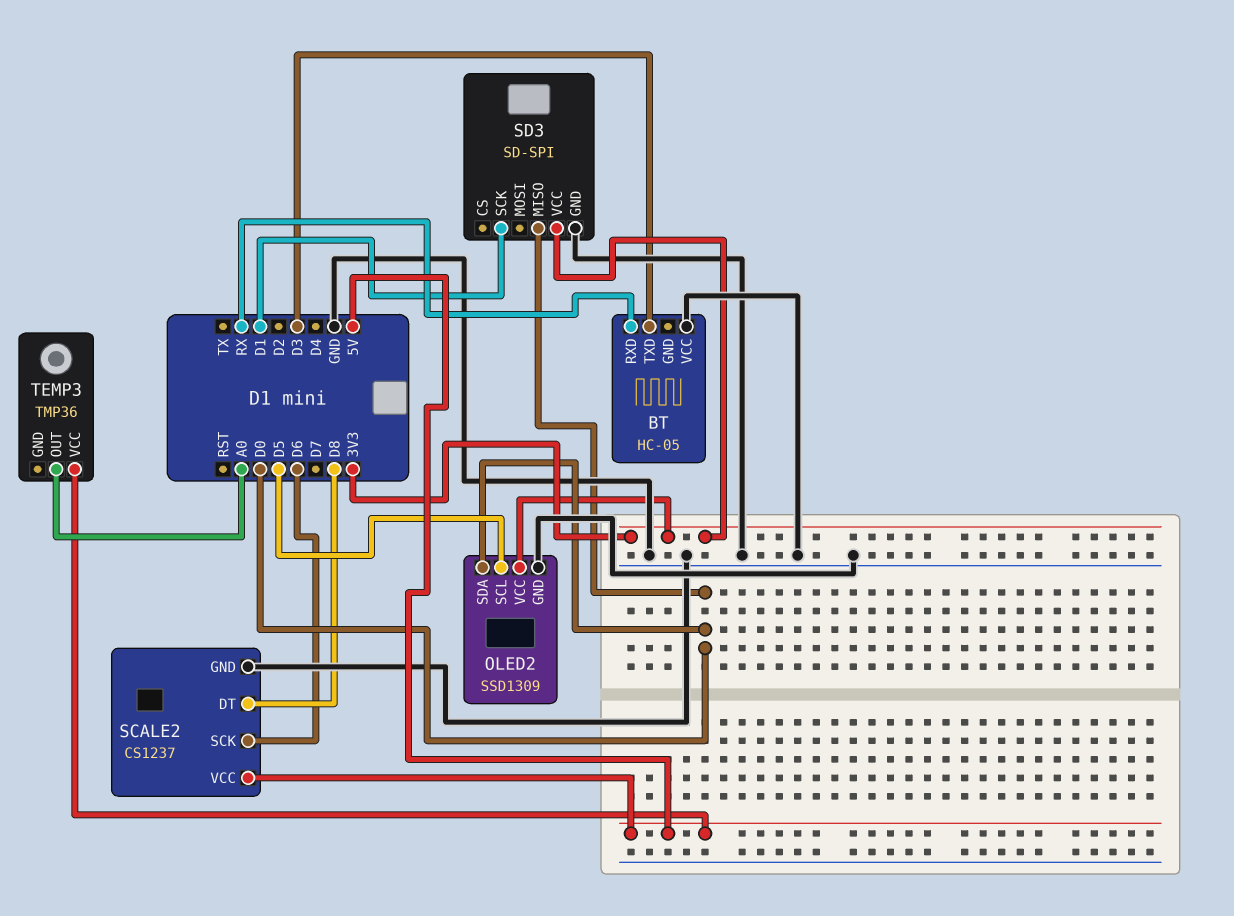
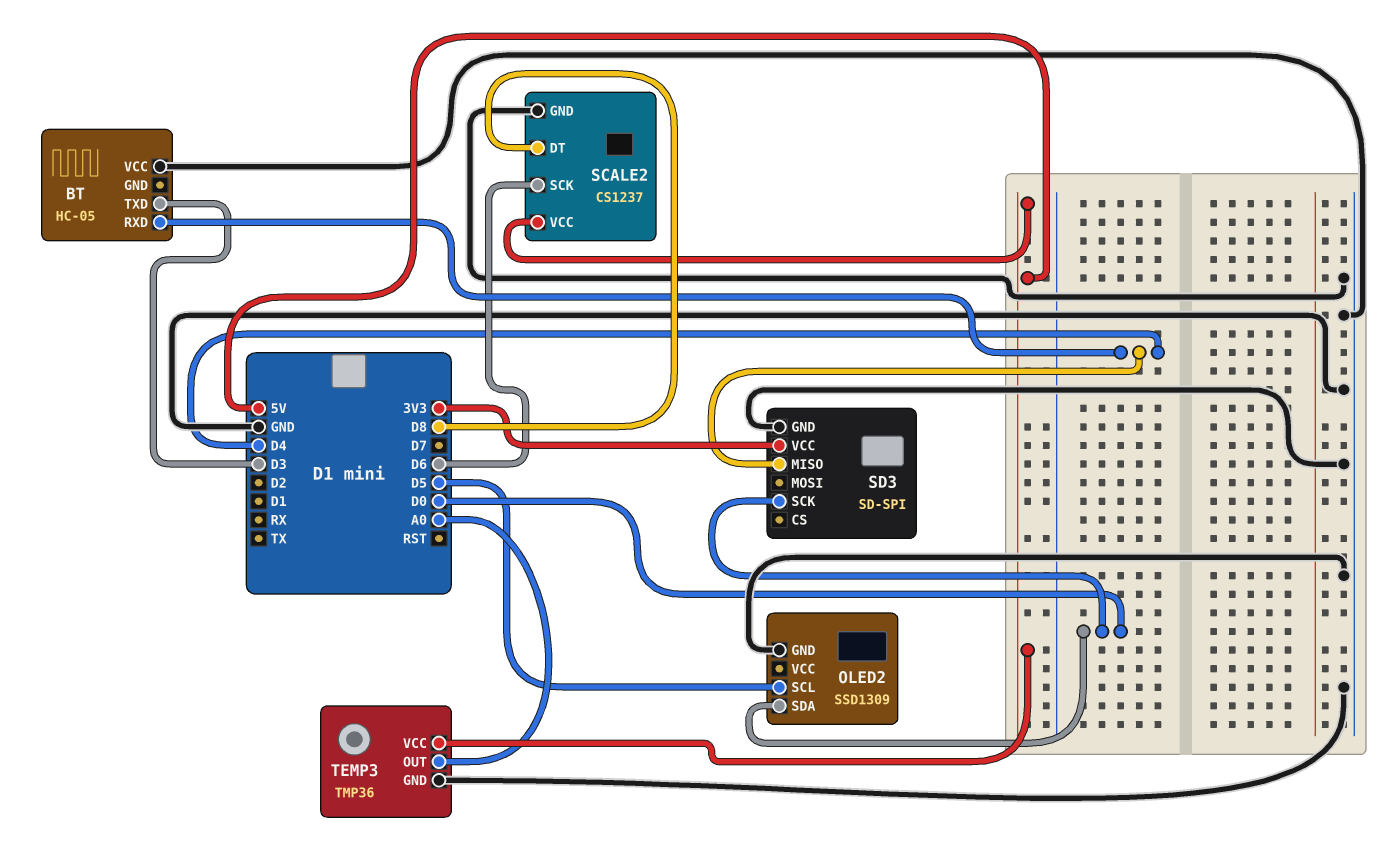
BT pin RXD: RX -> D4
OLED2 pin VCC: 3V3 -> none
SD3 pin MISO: D0 -> D4
SD3 pin SCK: D1 -> D0
TEMP3 pin GND: none -> GND

